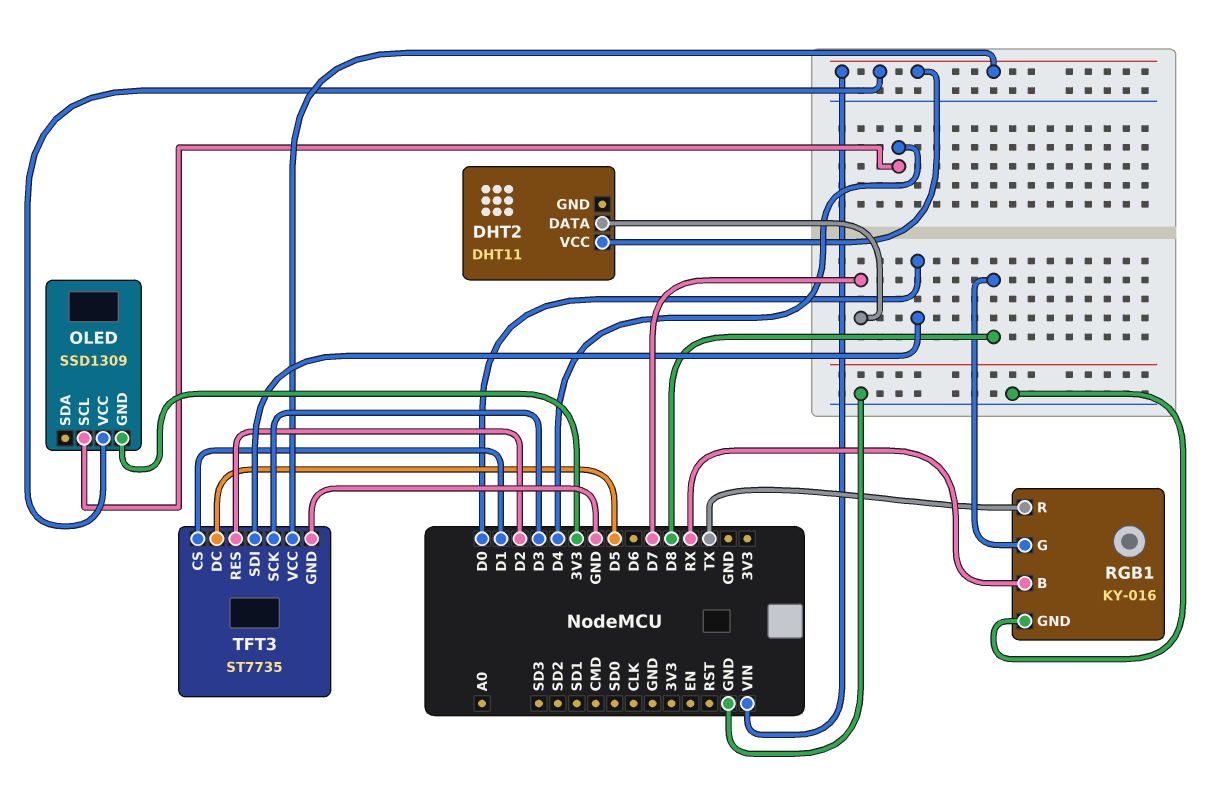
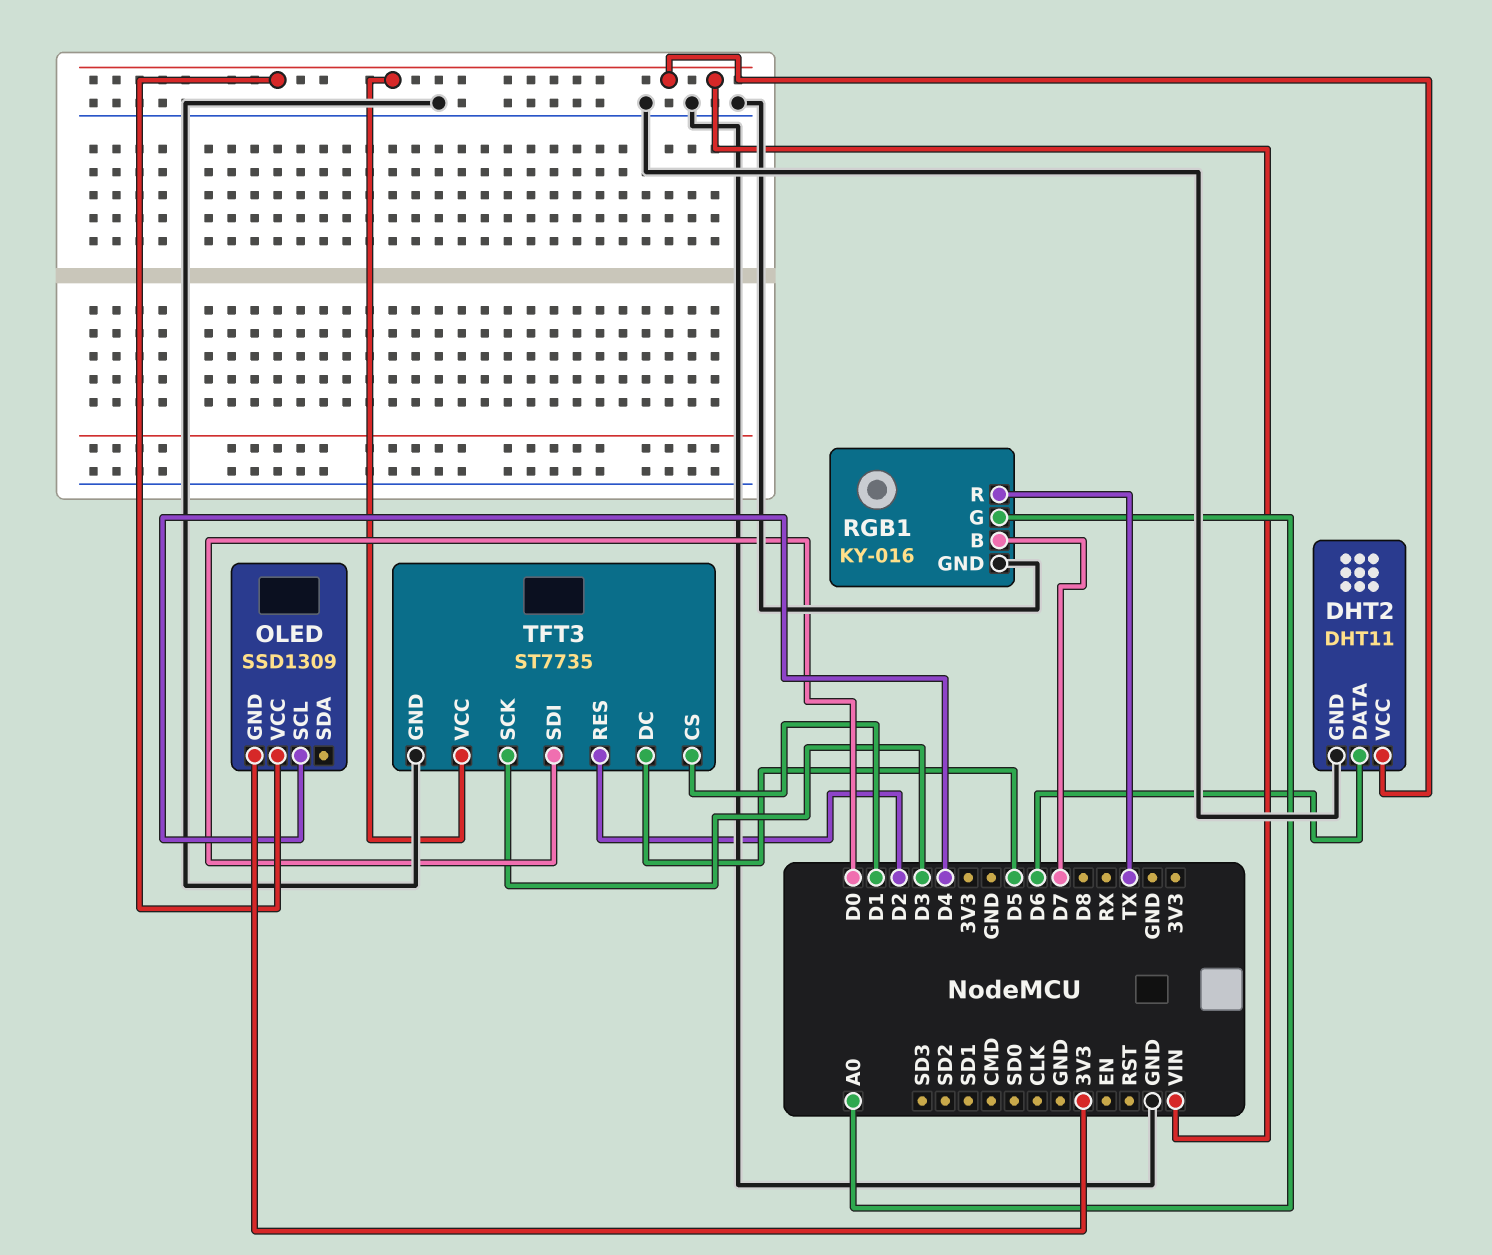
DHT2 pin DATA: D7 -> D6
DHT2 pin GND: none -> GND
RGB1 pin B: RX -> D7
RGB1 pin G: D8 -> A0

